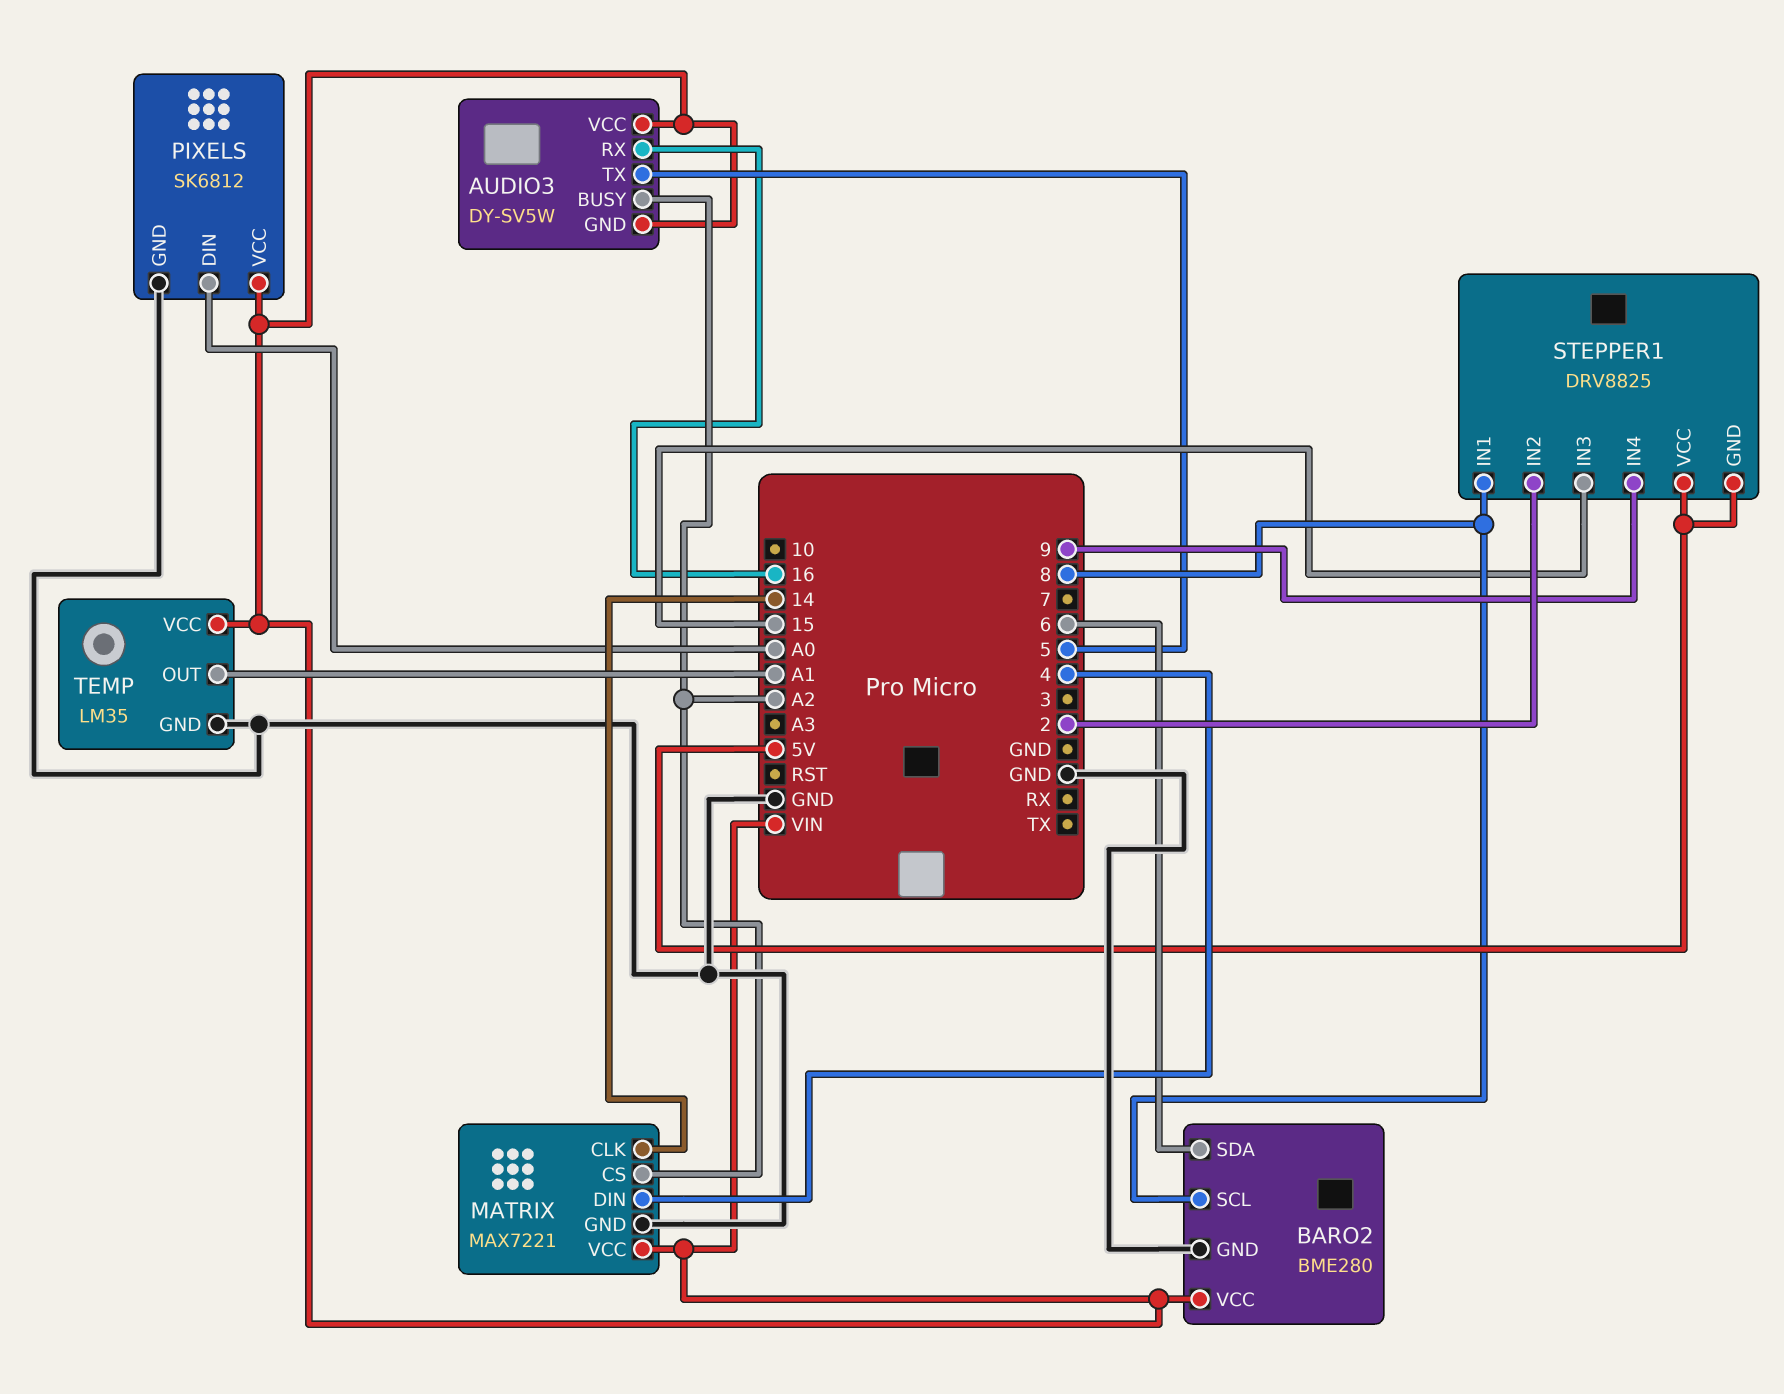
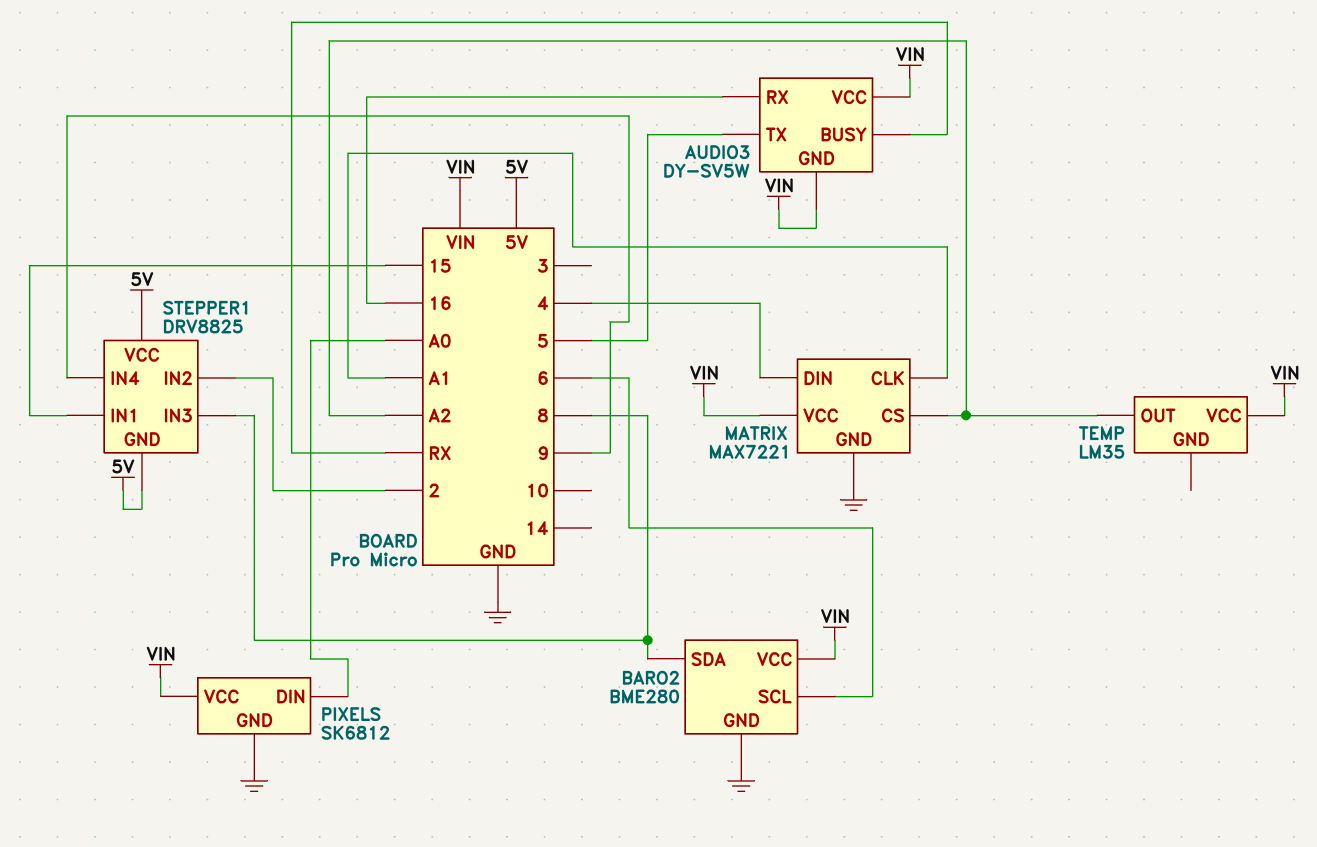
AUDIO3 pin BUSY: A2 -> RX
BARO2 pin SCL: 8 -> 6
BARO2 pin SDA: 6 -> 8
MATRIX pin CLK: 14 -> A1
STEPPER1 pin IN1: 8 -> 15
STEPPER1 pin IN3: 15 -> 8
TEMP pin GND: GND -> none
TEMP pin OUT: A1 -> A2

